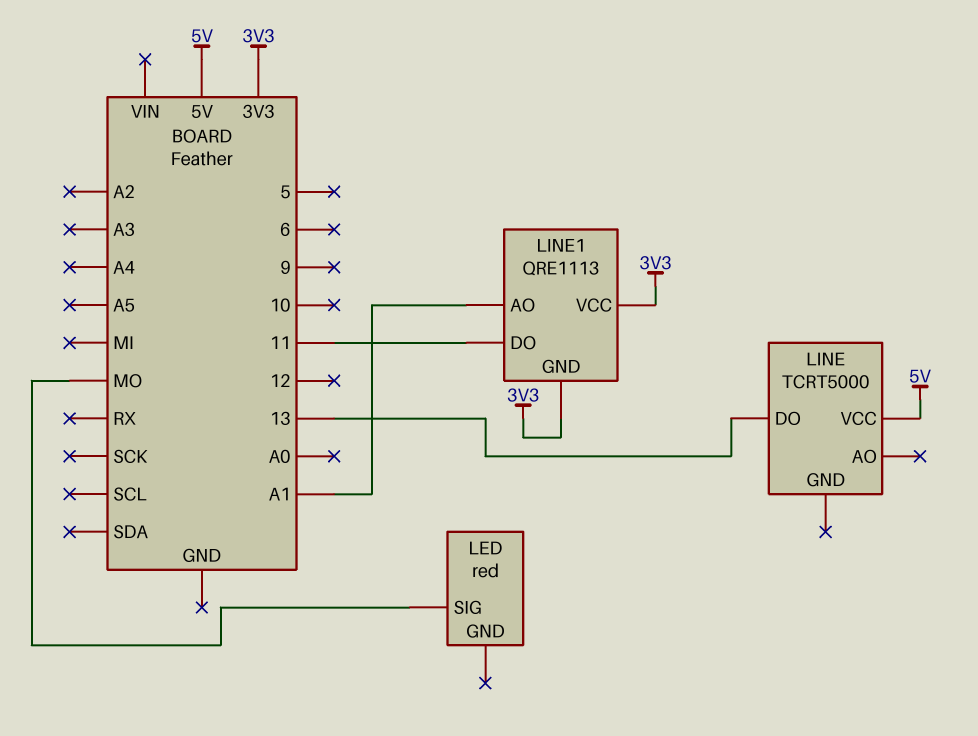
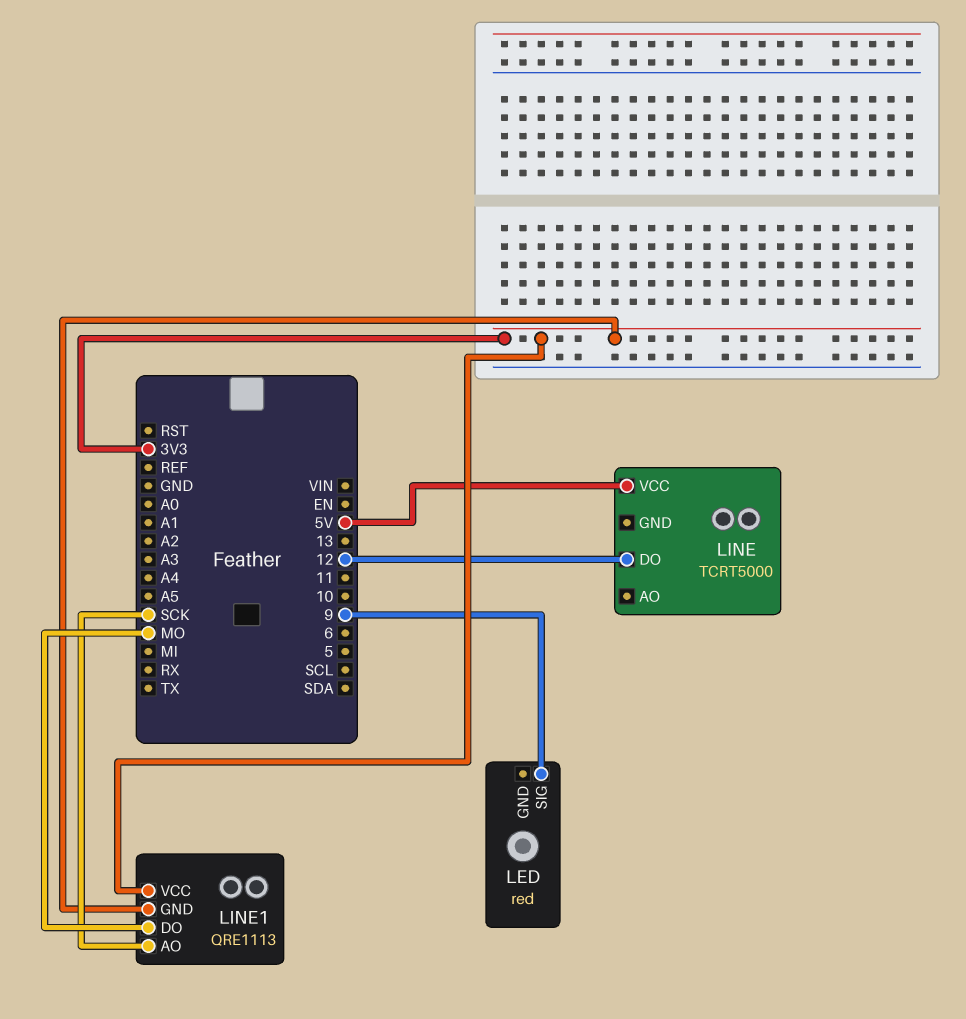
LED pin SIG: MO -> 9
LINE pin DO: 13 -> 12
LINE1 pin AO: A1 -> SCK
LINE1 pin DO: 11 -> MO

